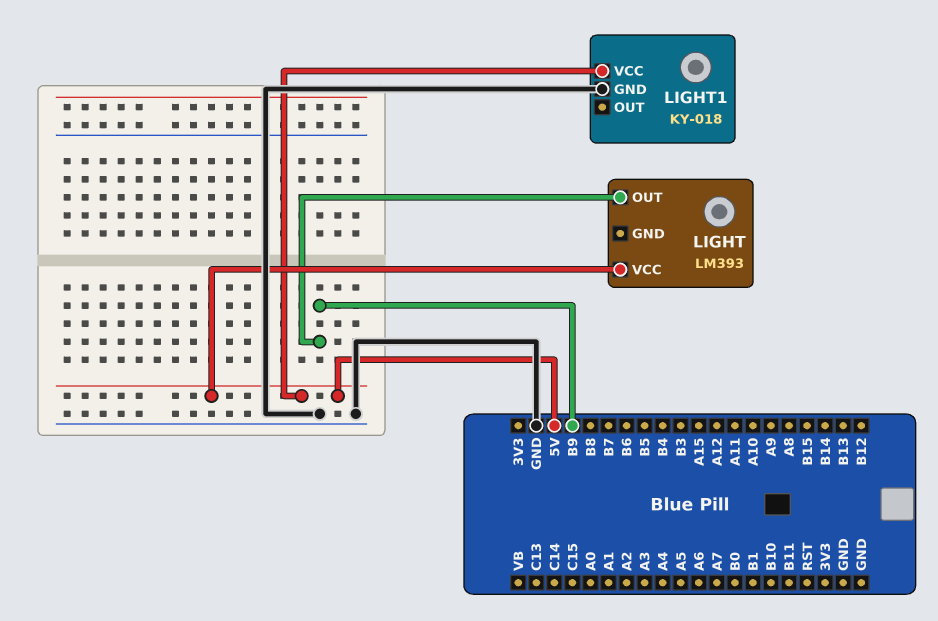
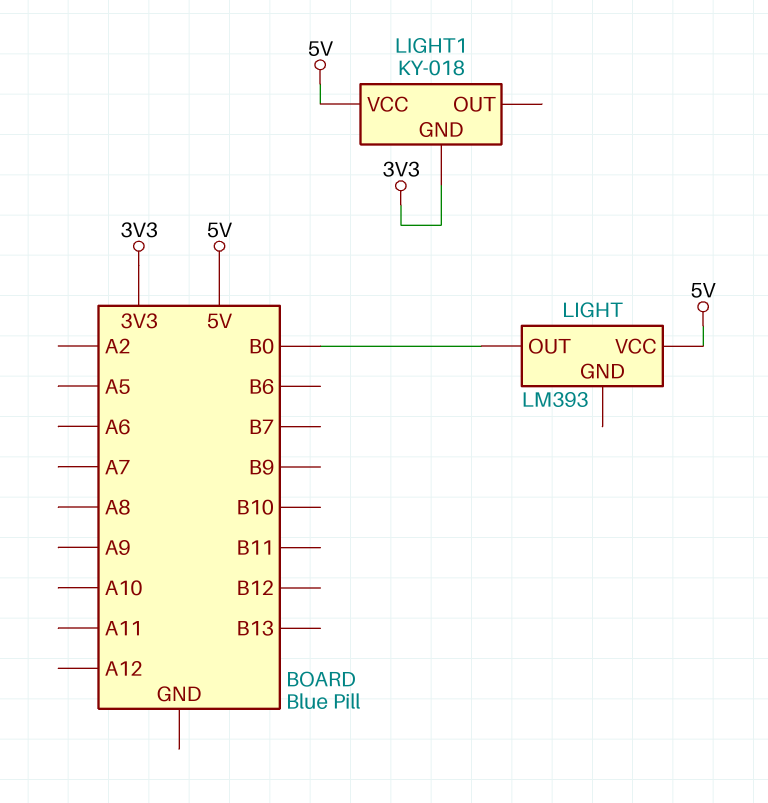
LIGHT pin OUT: B9 -> B0
LIGHT1 pin GND: GND -> 3V3

